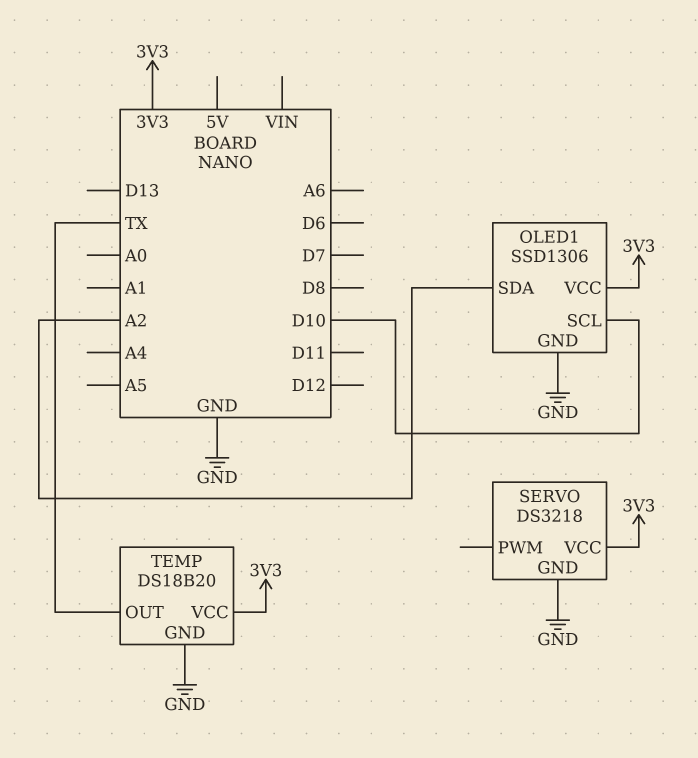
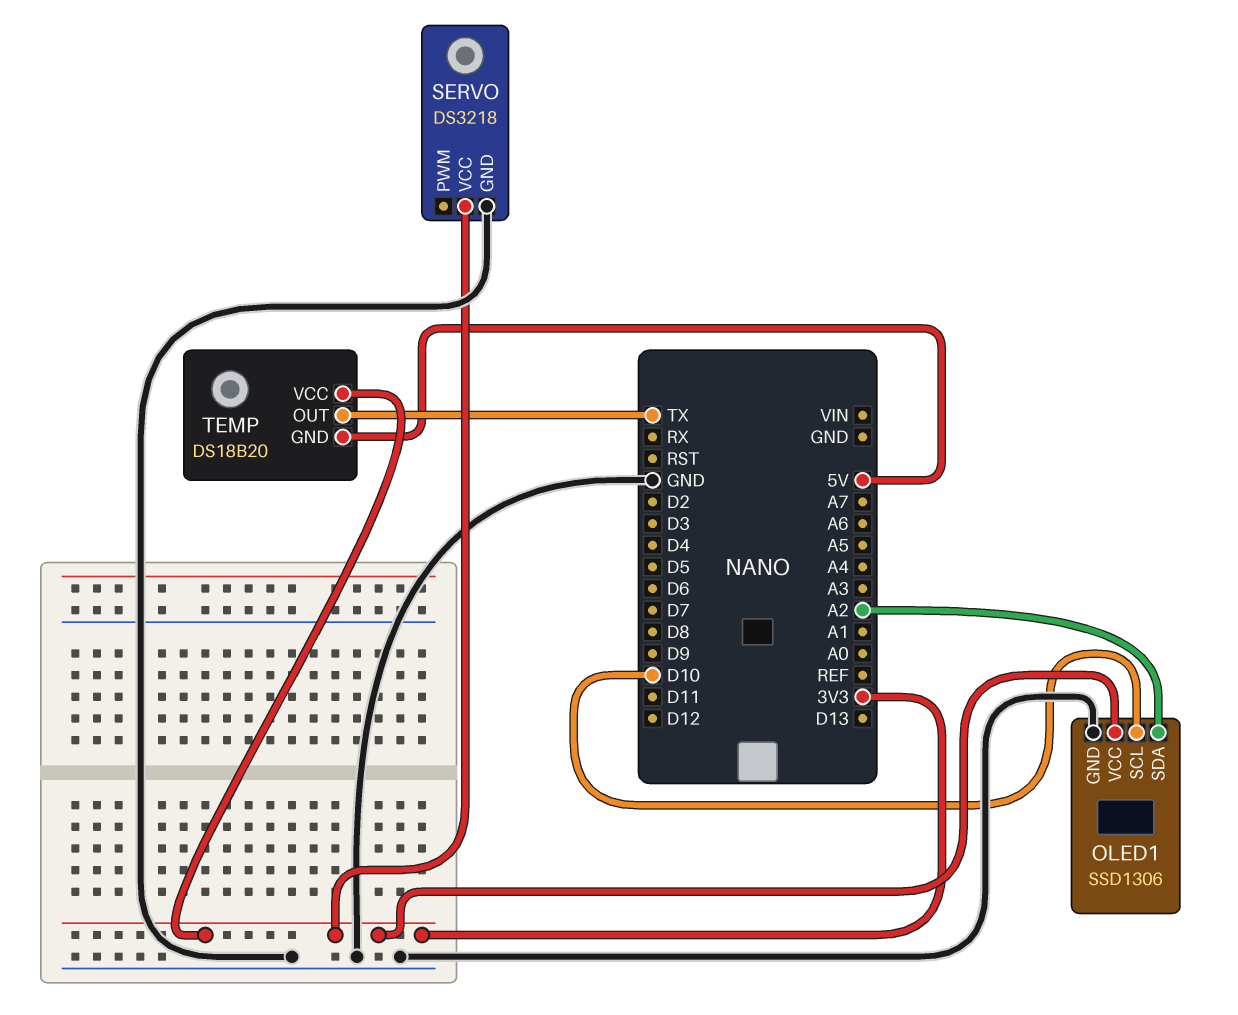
TEMP pin GND: GND -> 5V

